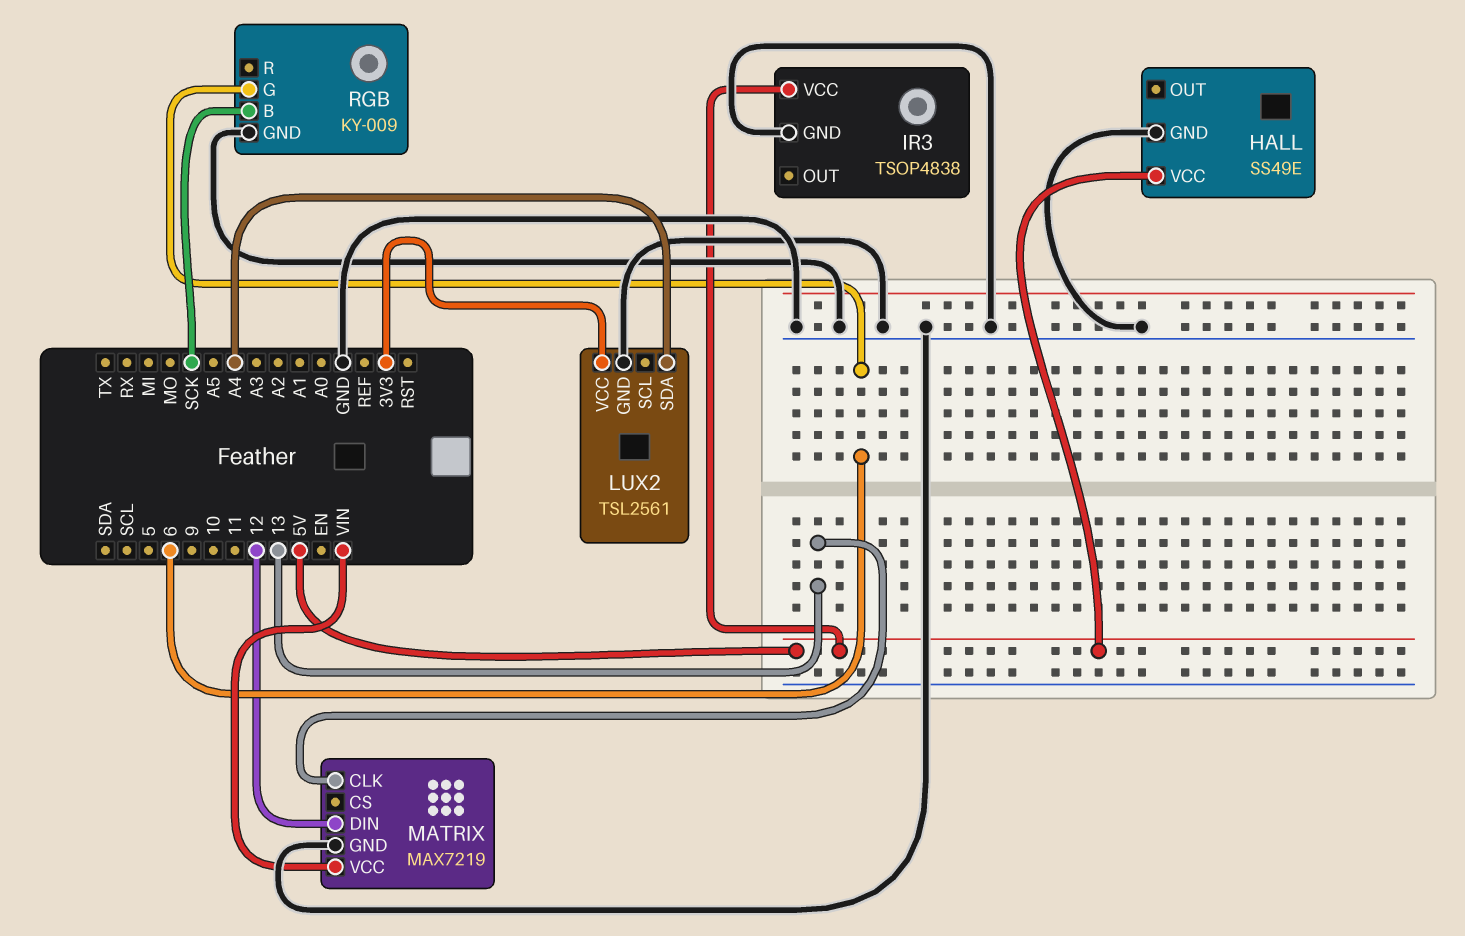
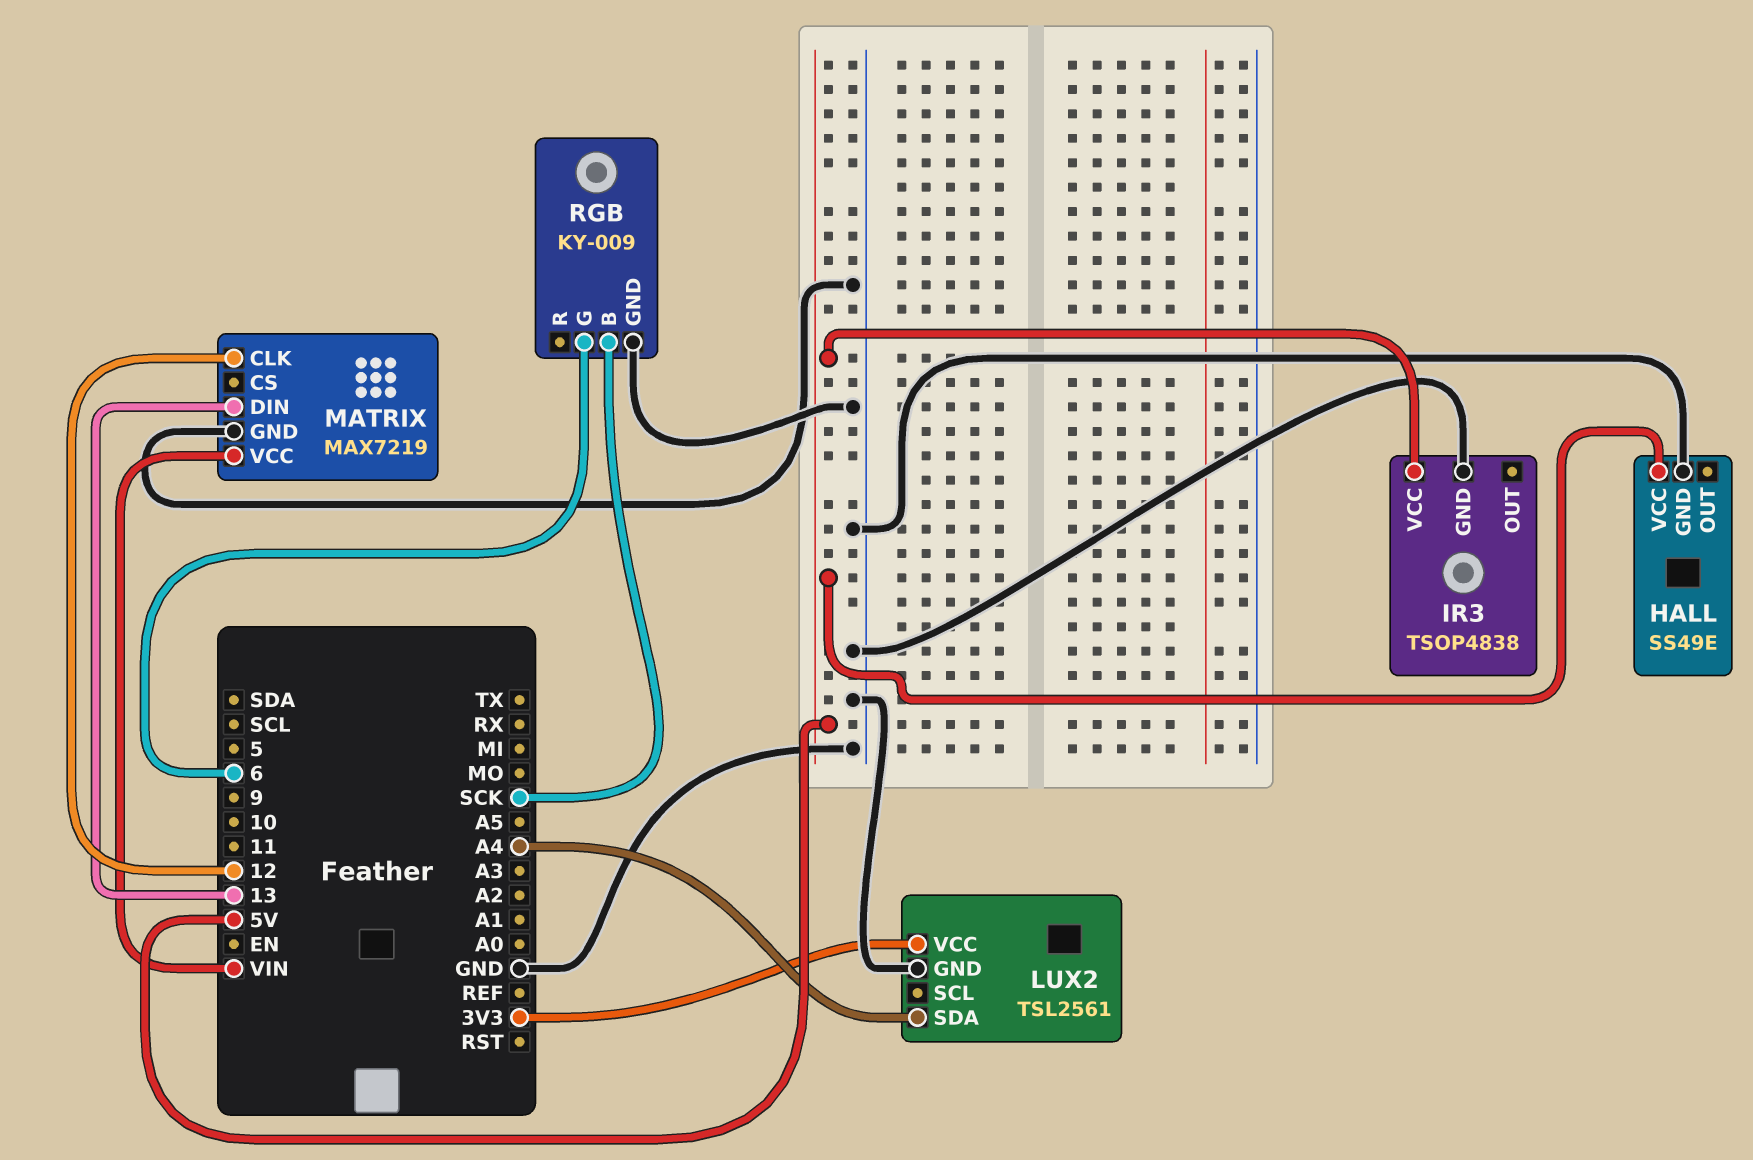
MATRIX pin CLK: 13 -> 12
MATRIX pin DIN: 12 -> 13

